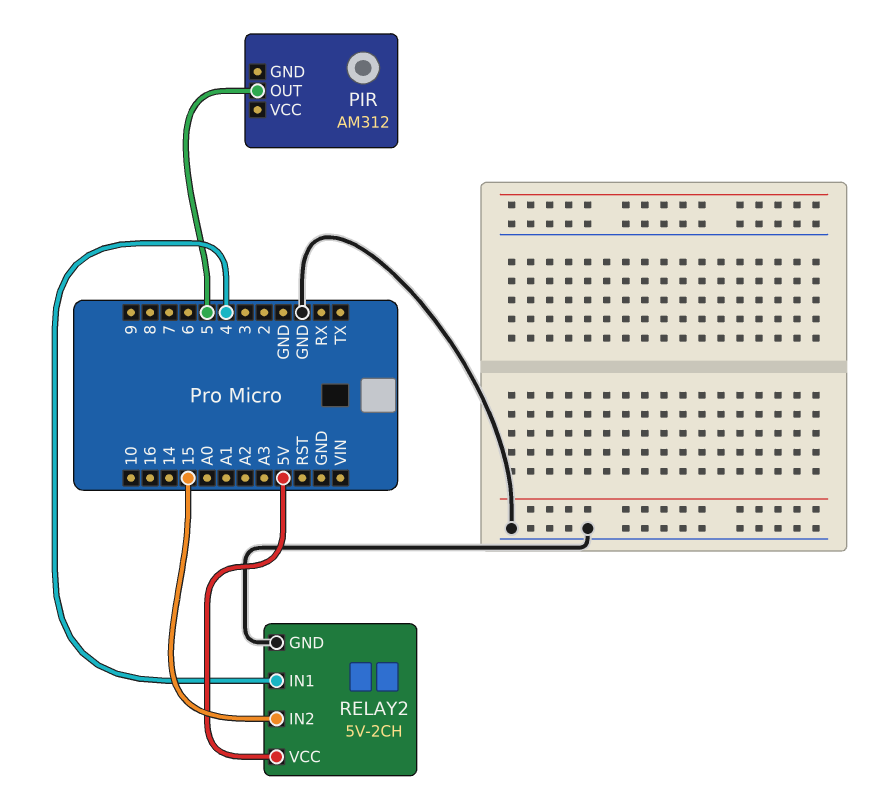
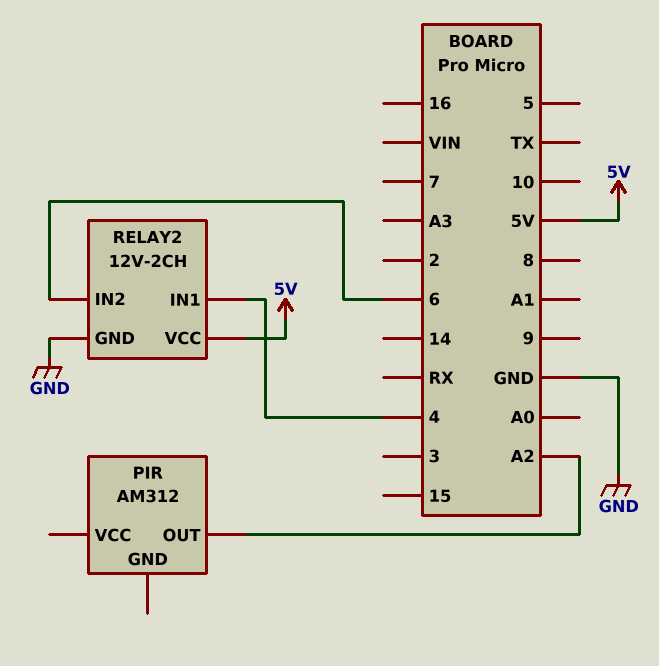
PIR pin OUT: 5 -> A2
RELAY2: 5V-2CH -> 12V-2CH
RELAY2 pin IN2: 15 -> 6

